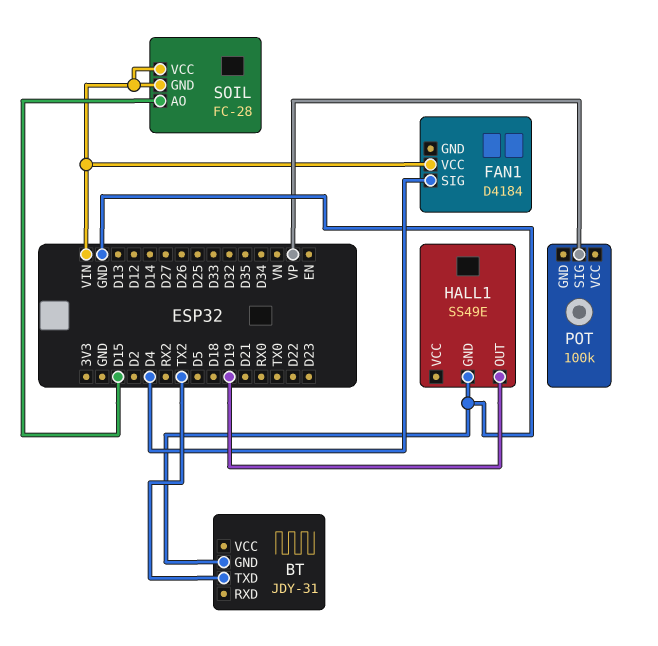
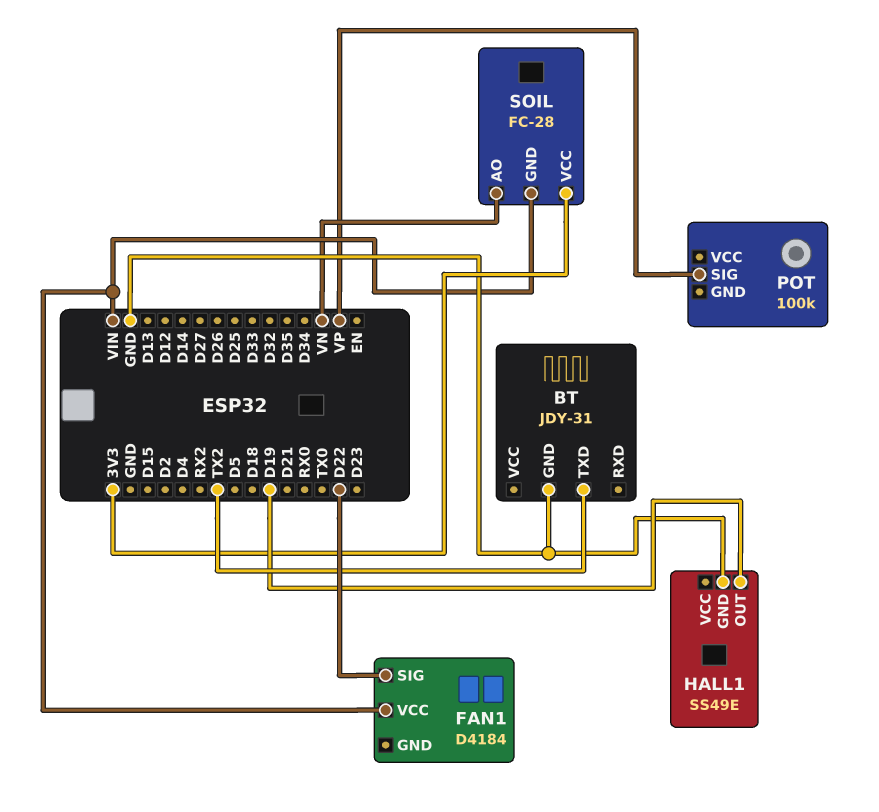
FAN1 pin SIG: D4 -> D22
SOIL pin AO: D15 -> VN
SOIL pin VCC: VIN -> 3V3

